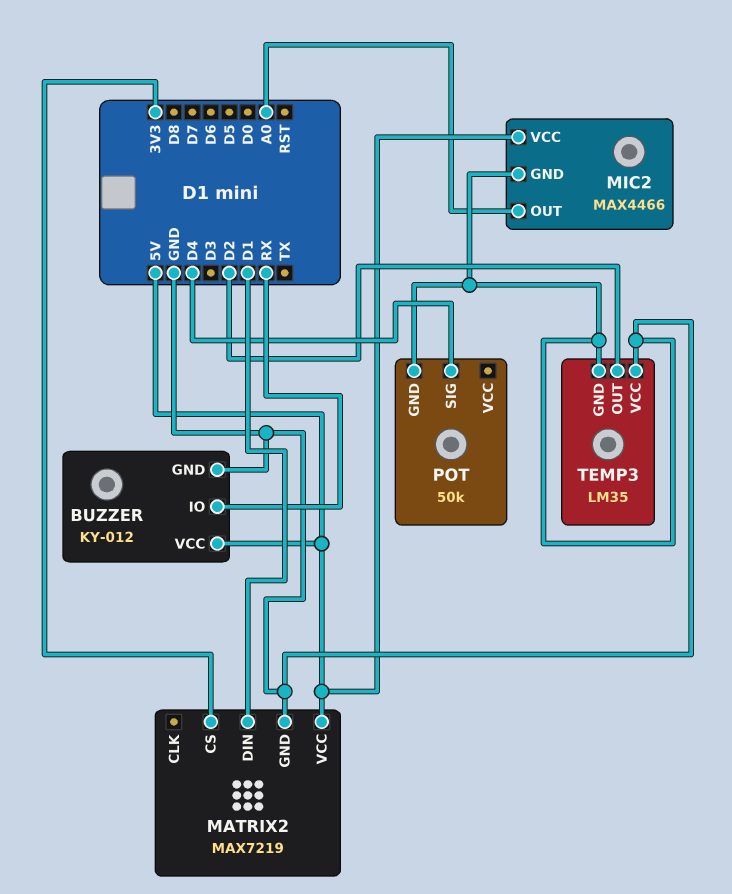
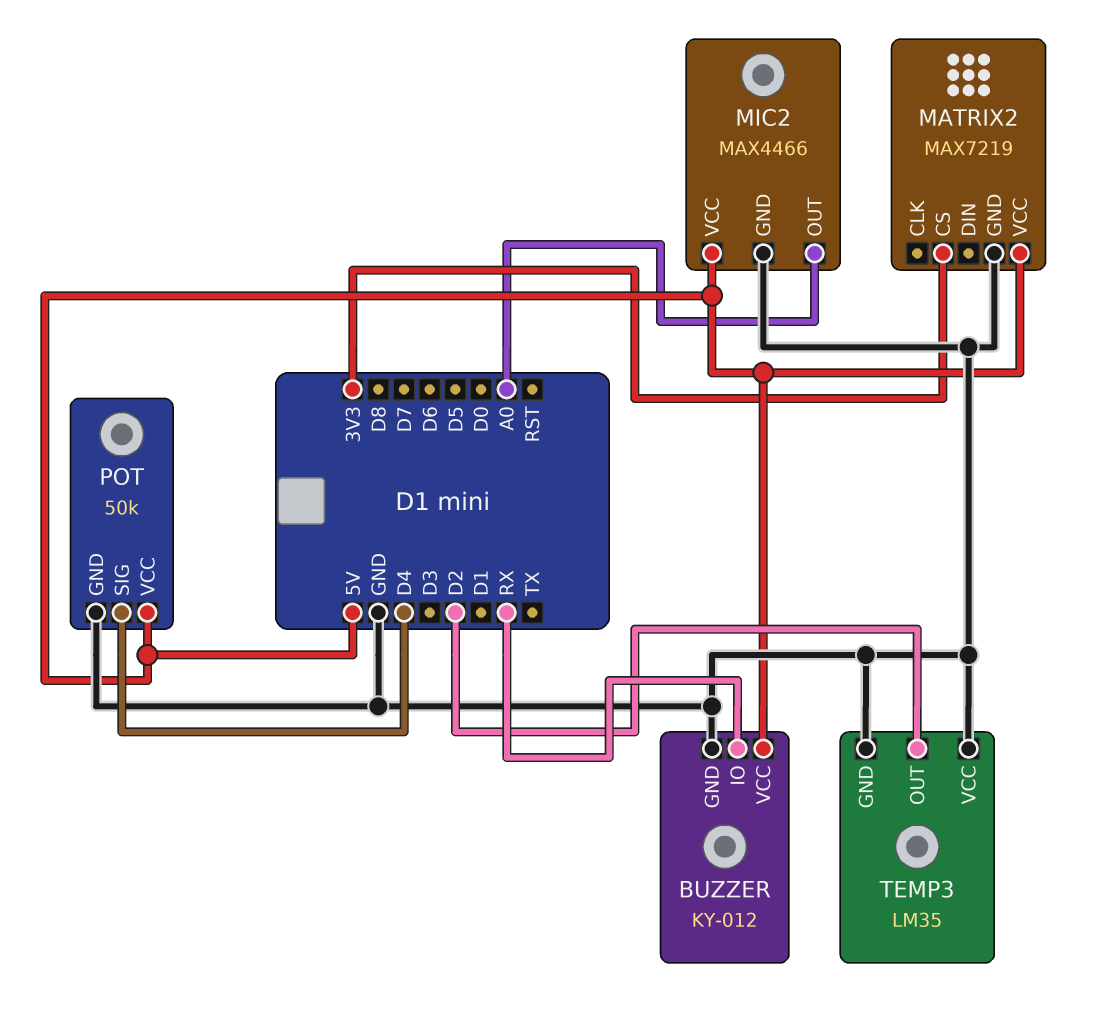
MATRIX2 pin DIN: D1 -> none
POT pin VCC: none -> 5V

